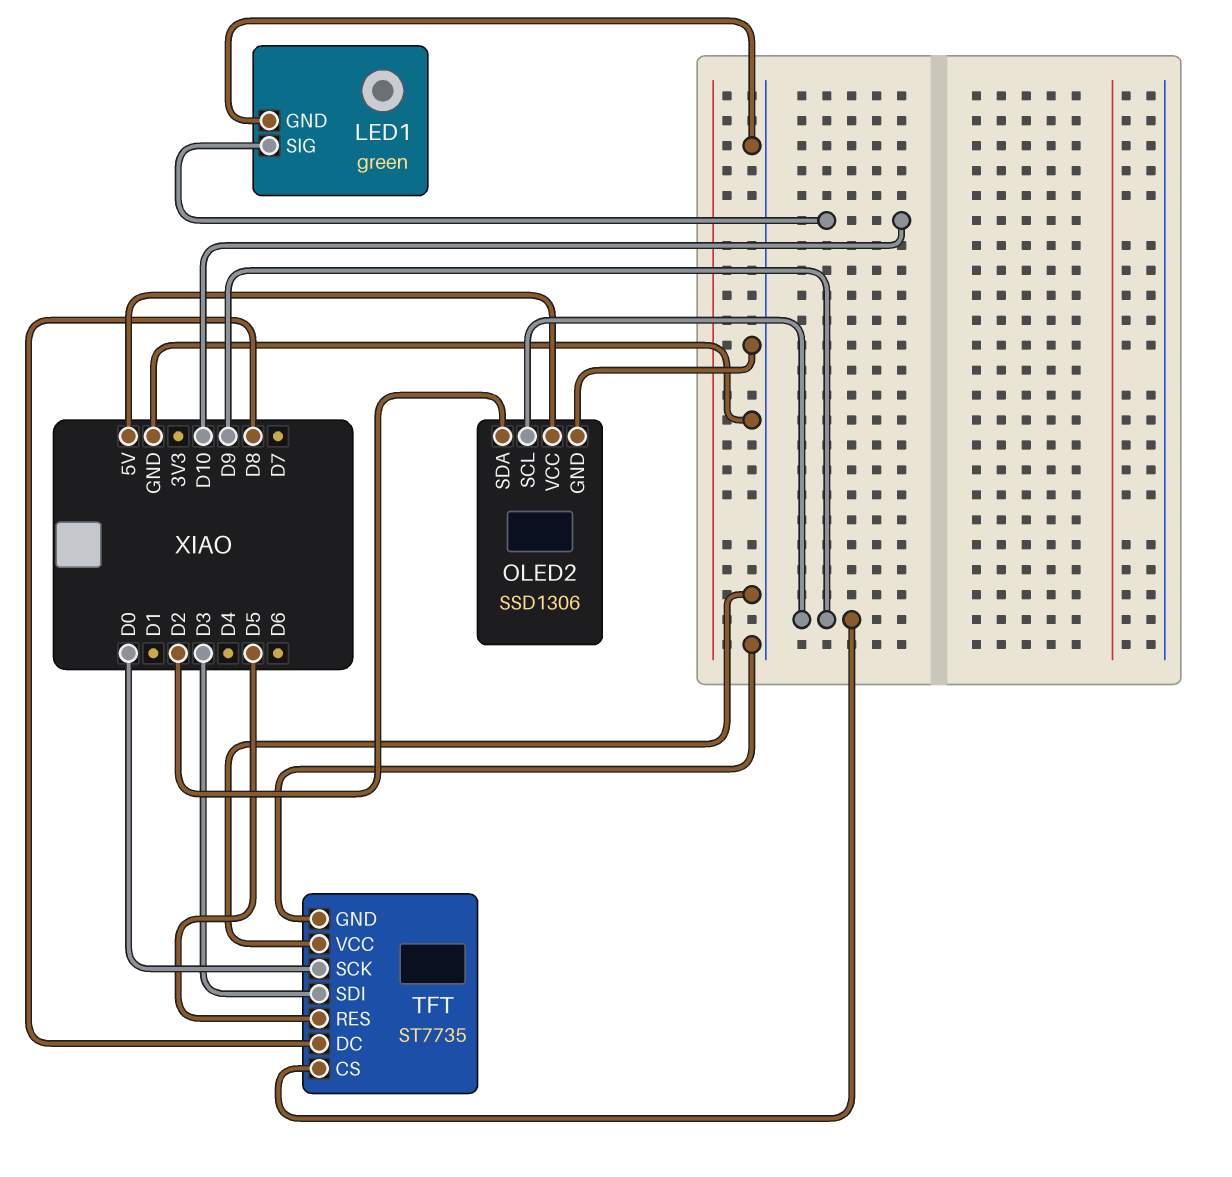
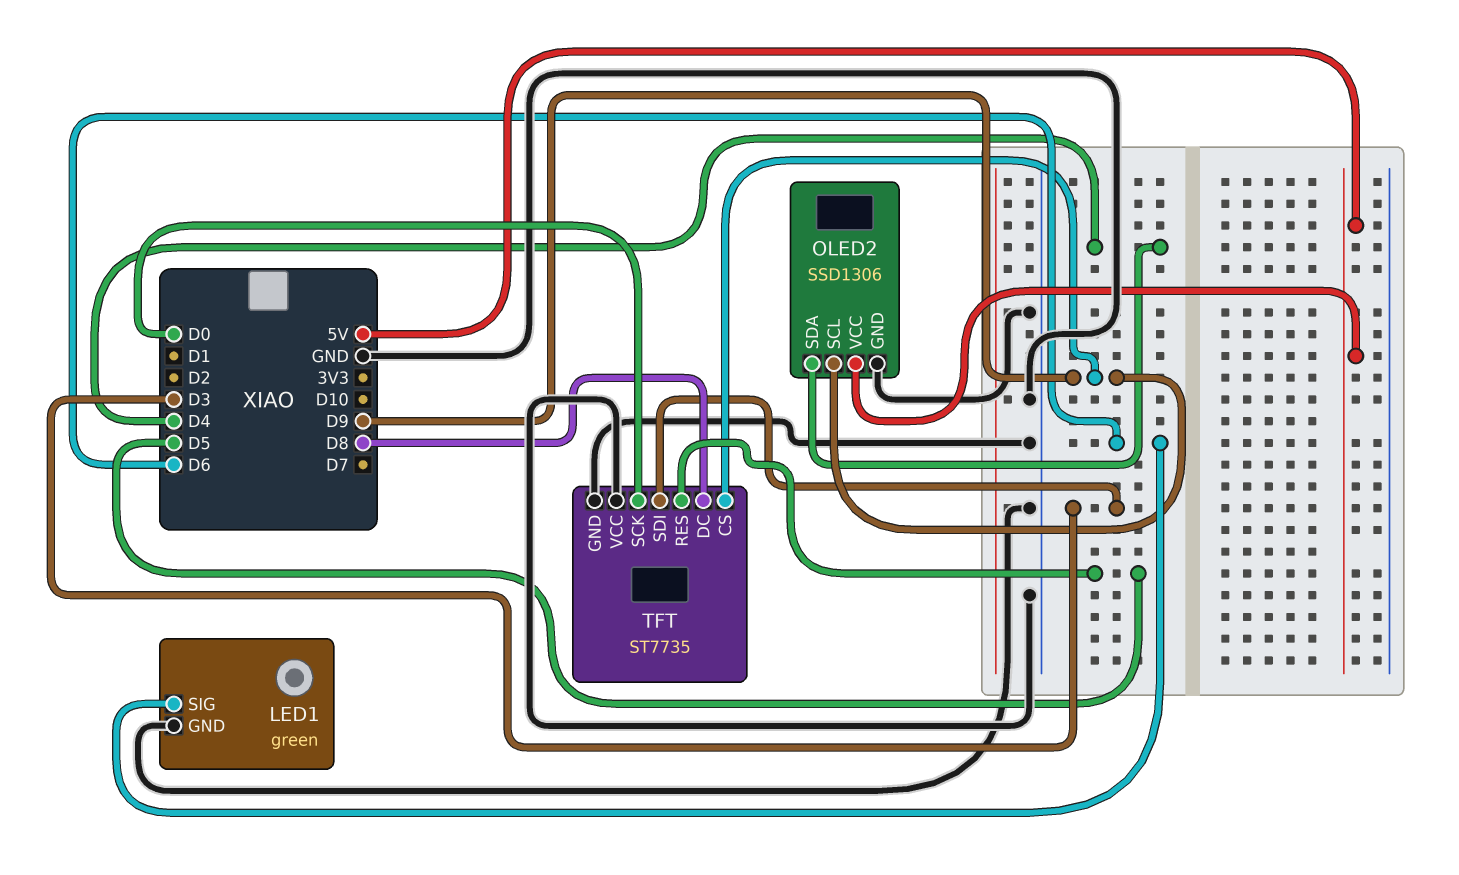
LED1 pin SIG: D10 -> D6
OLED2 pin SDA: D2 -> D4

